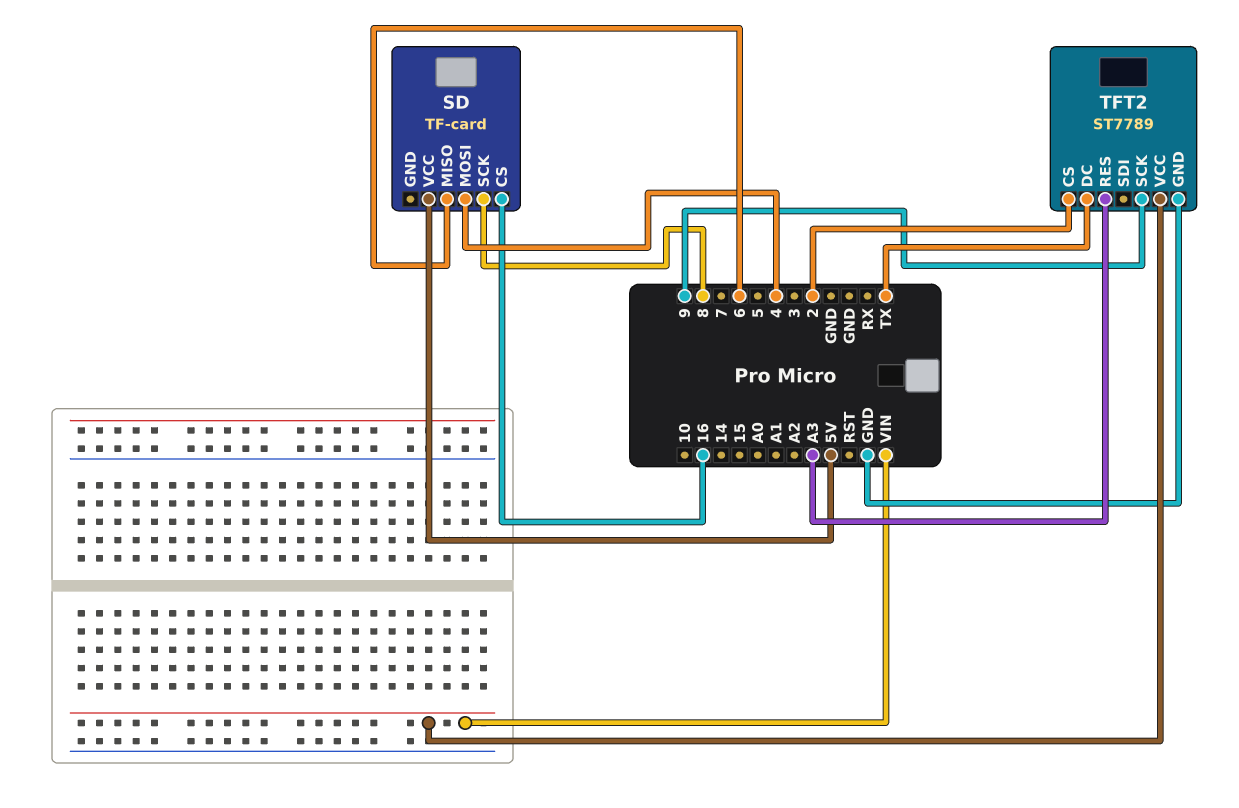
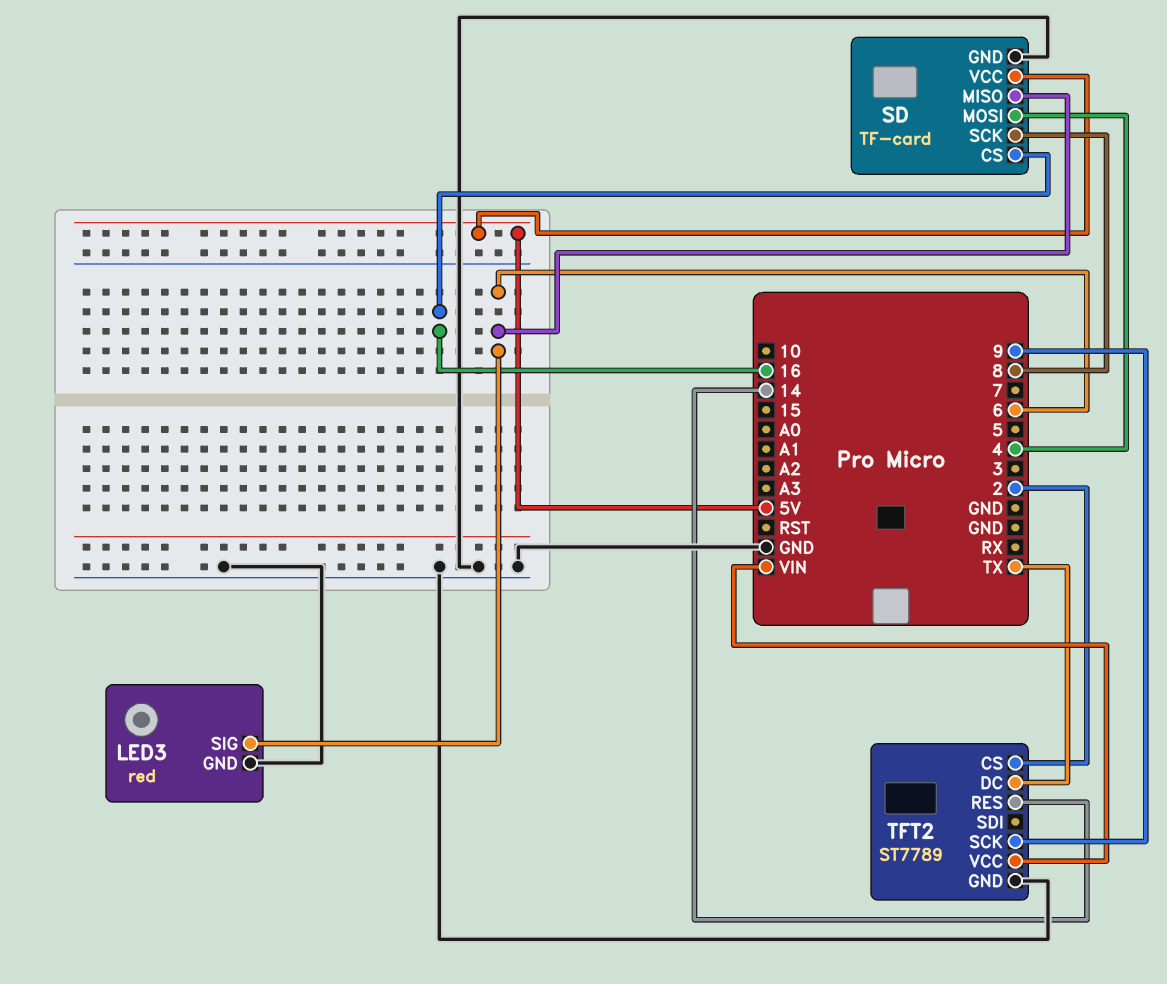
LED3: none -> red
LED3 pin GND: none -> GND
LED3 pin SIG: none -> 6
SD pin GND: none -> GND
TFT2 pin RES: A3 -> 14

